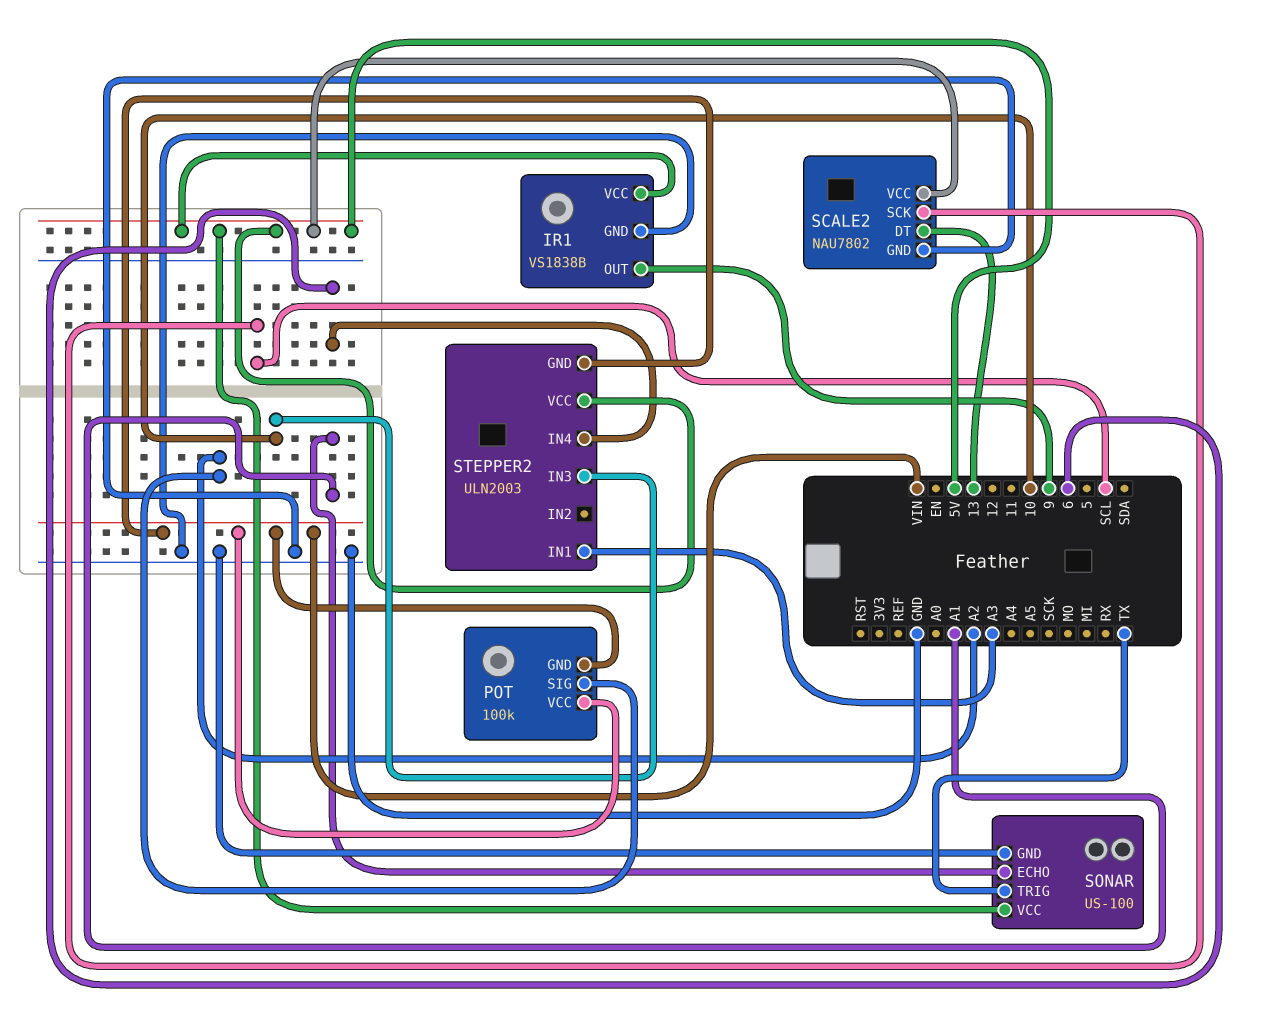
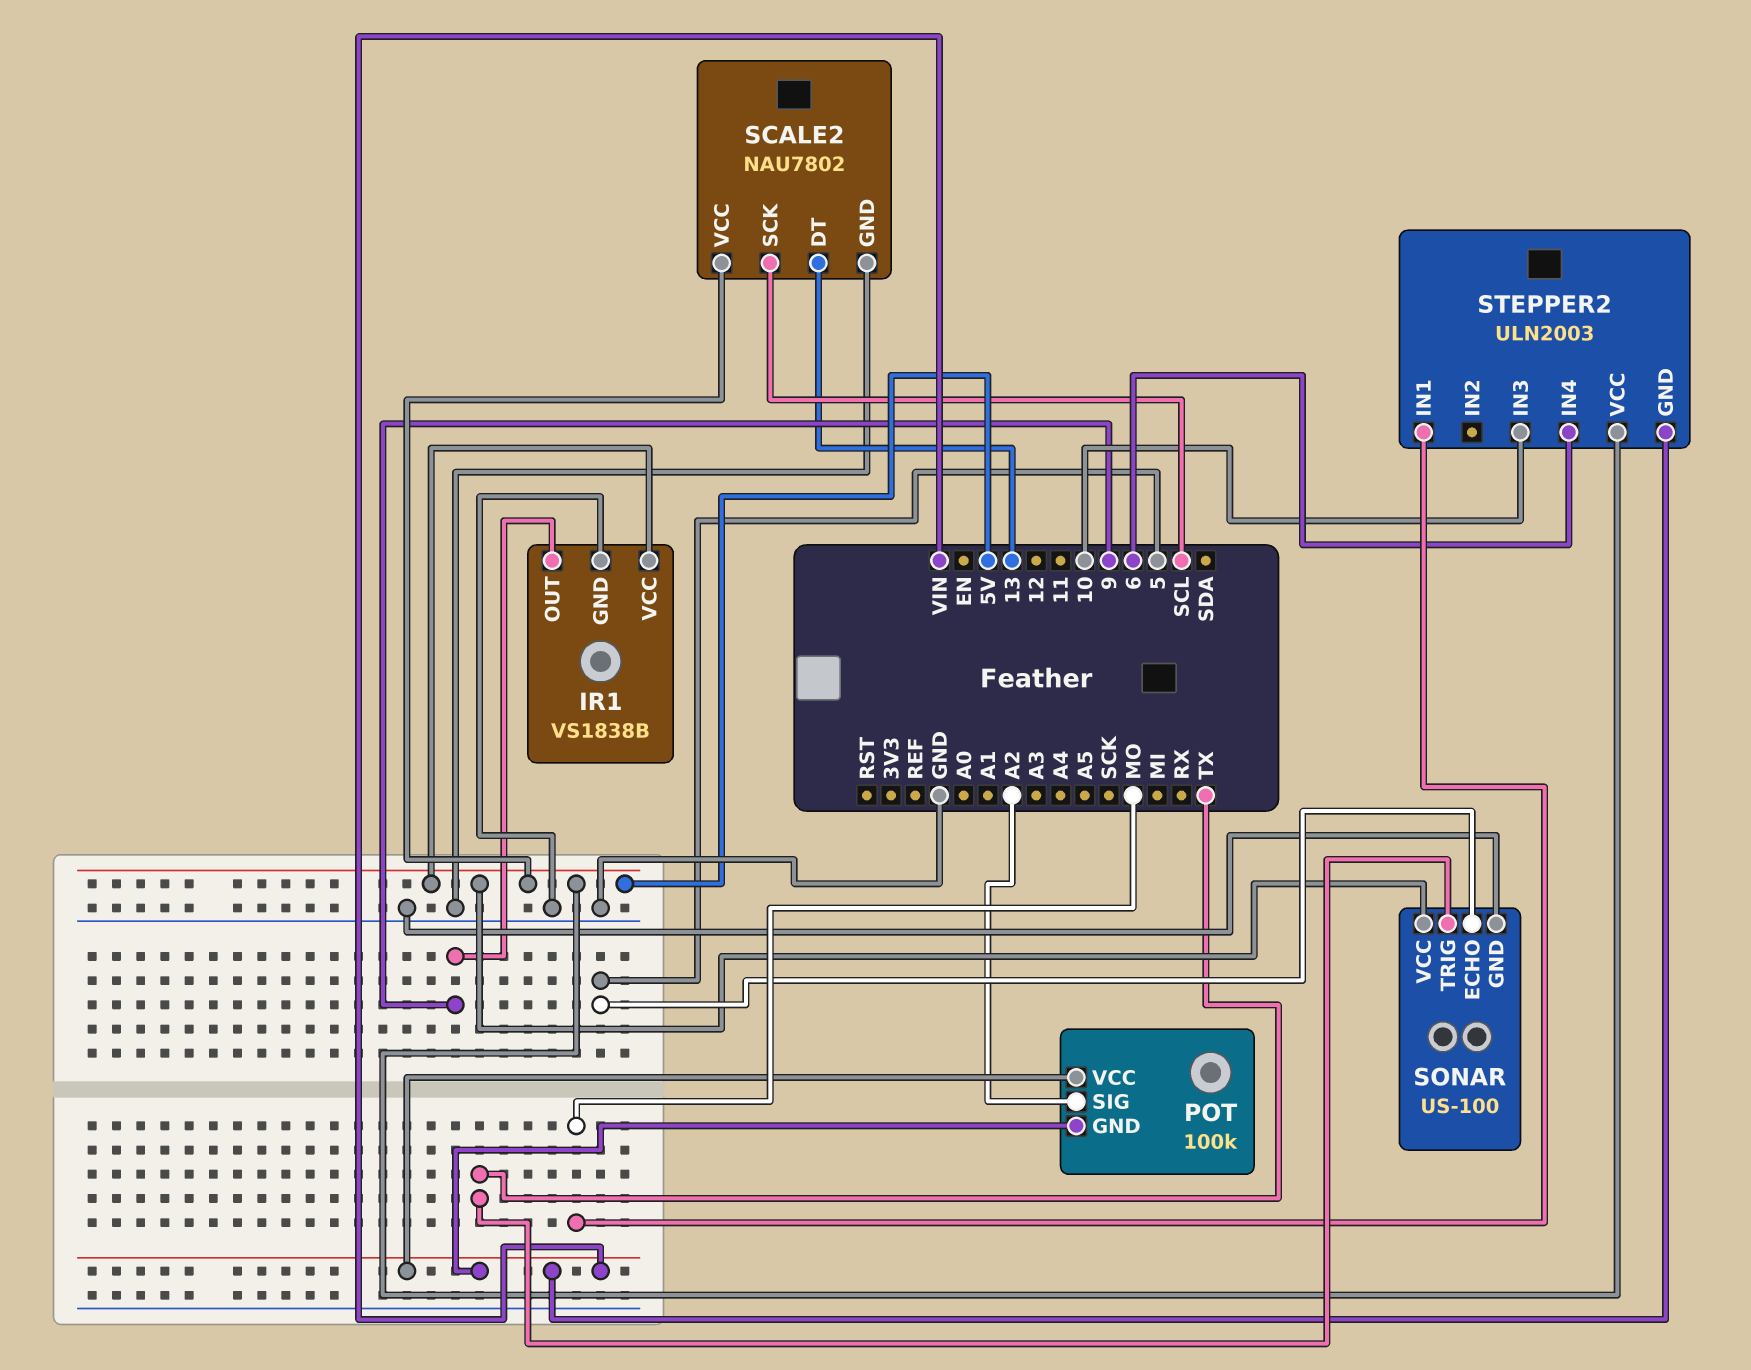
SONAR pin ECHO: A1 -> 5
STEPPER2 pin IN1: A3 -> MO

